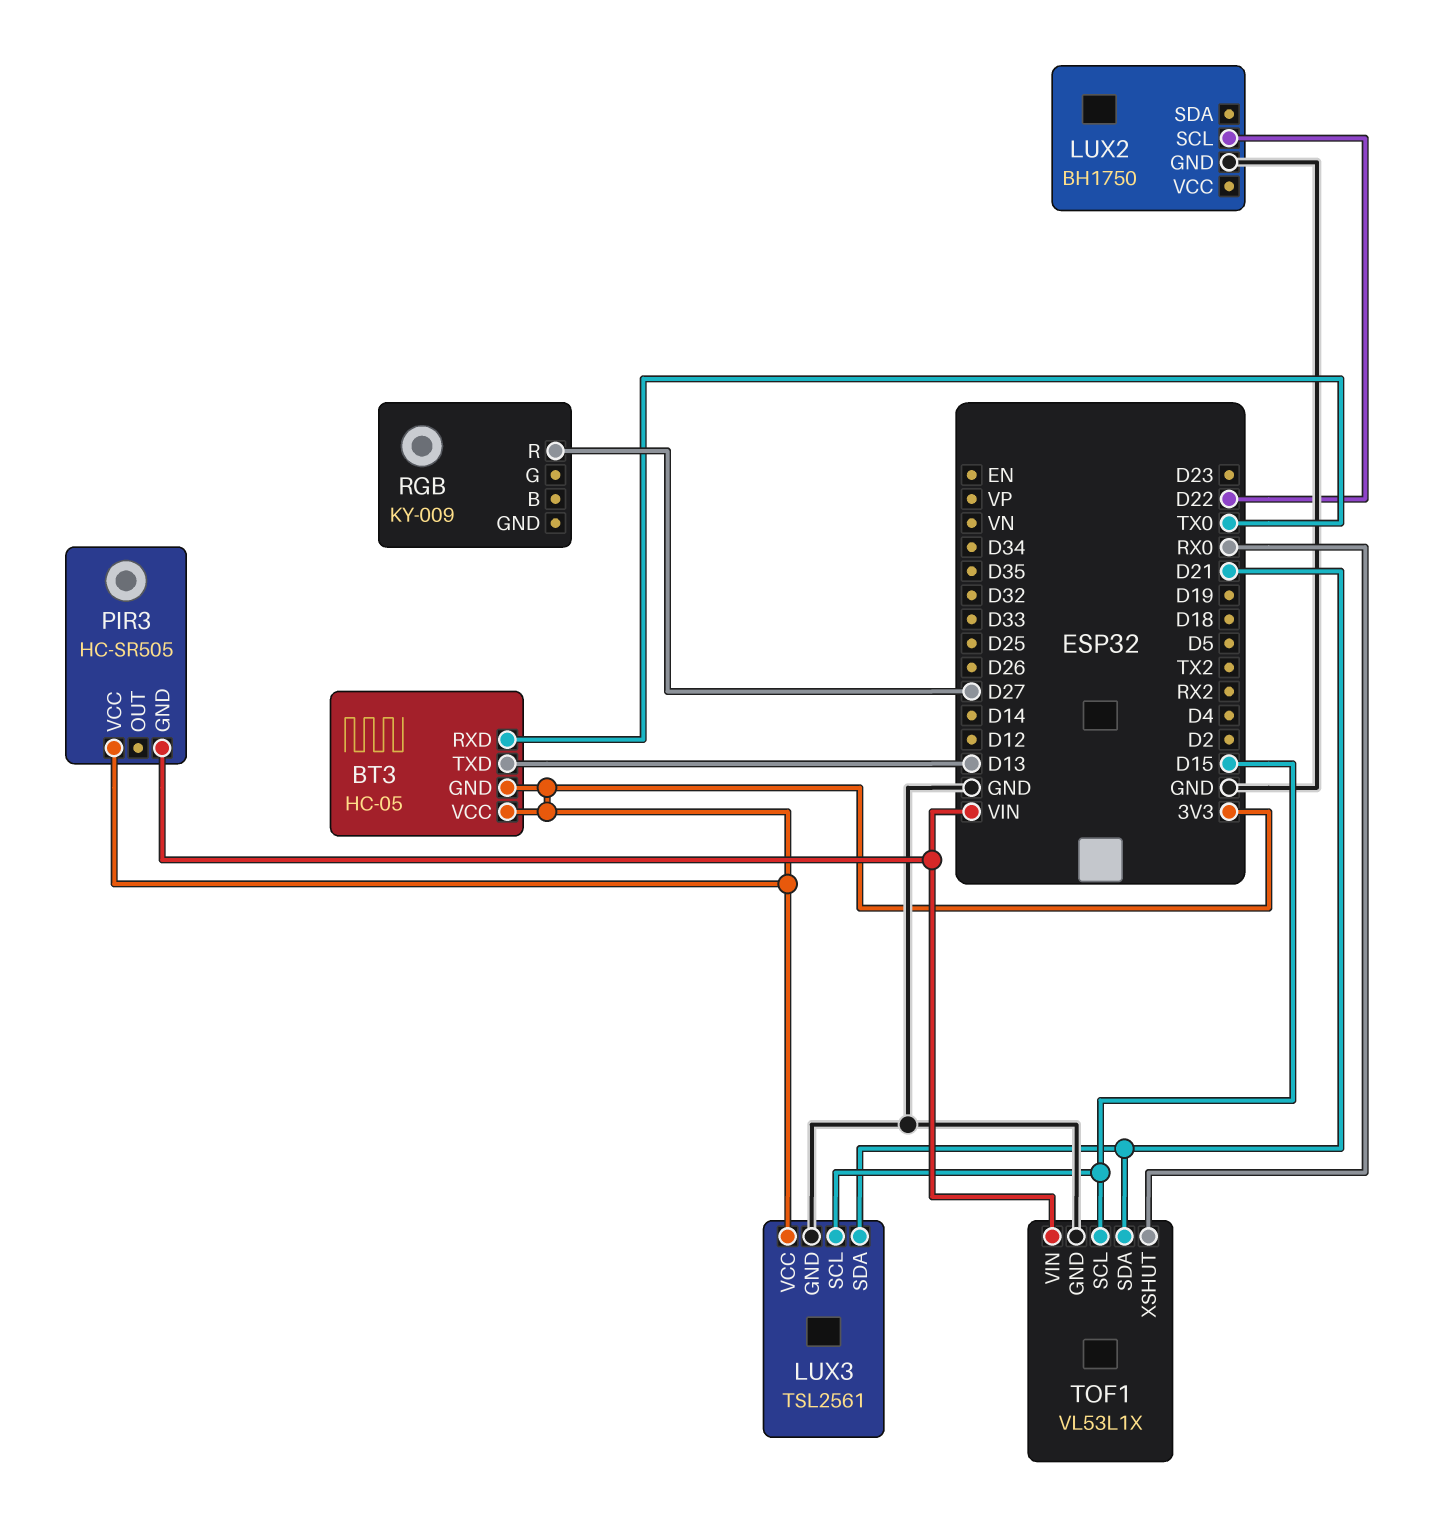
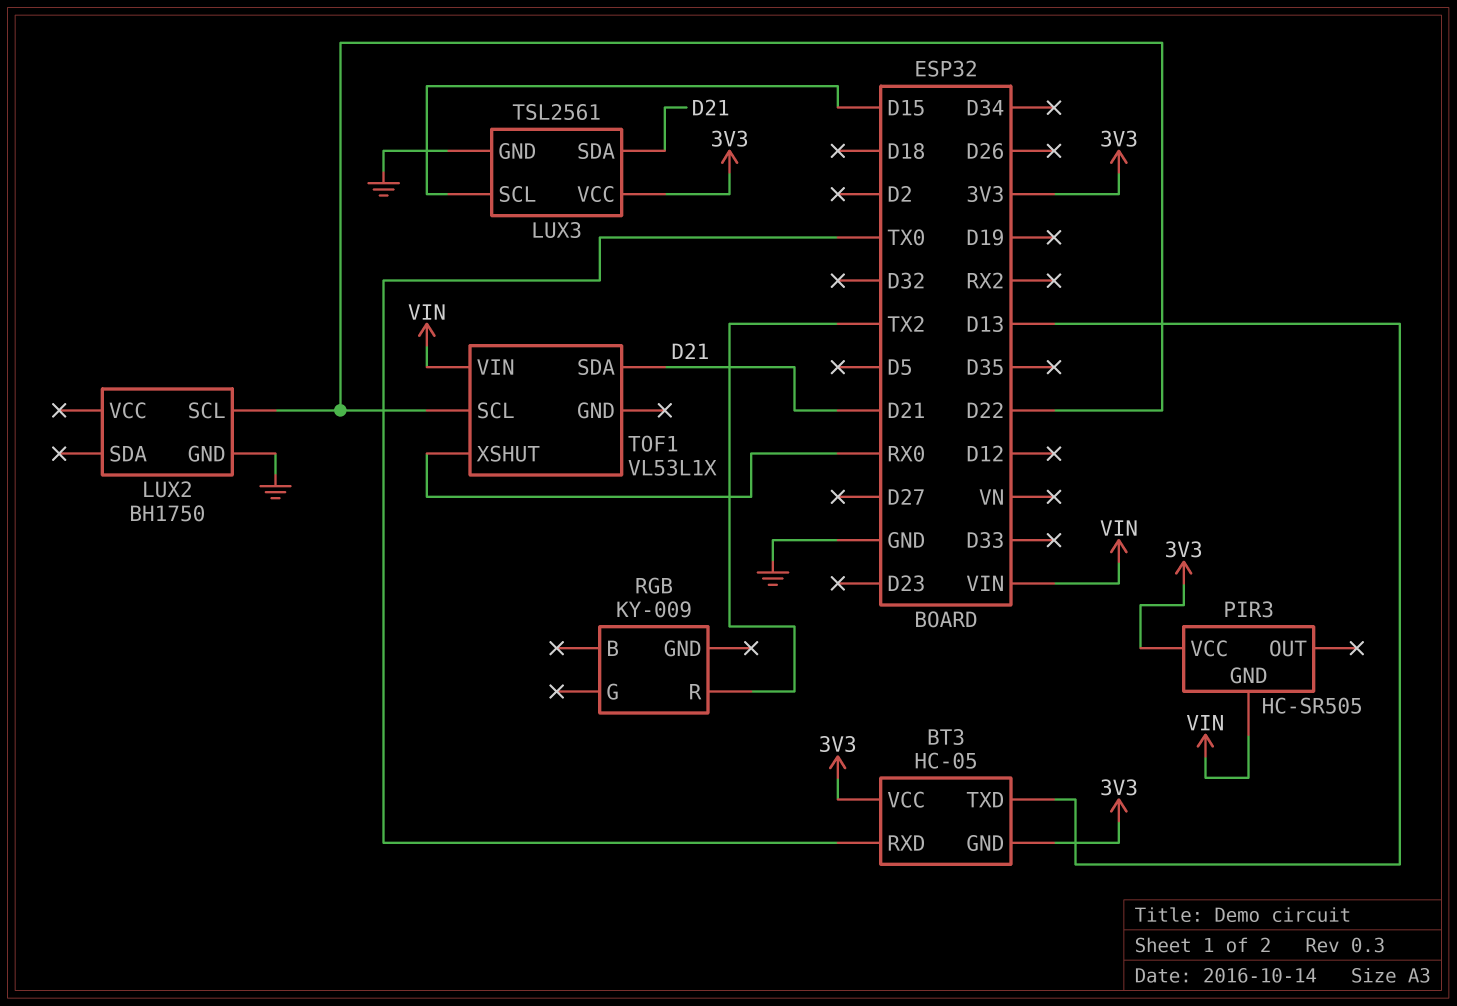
RGB pin R: D27 -> TX2
TOF1 pin GND: GND -> none
TOF1 pin SCL: D15 -> D22

